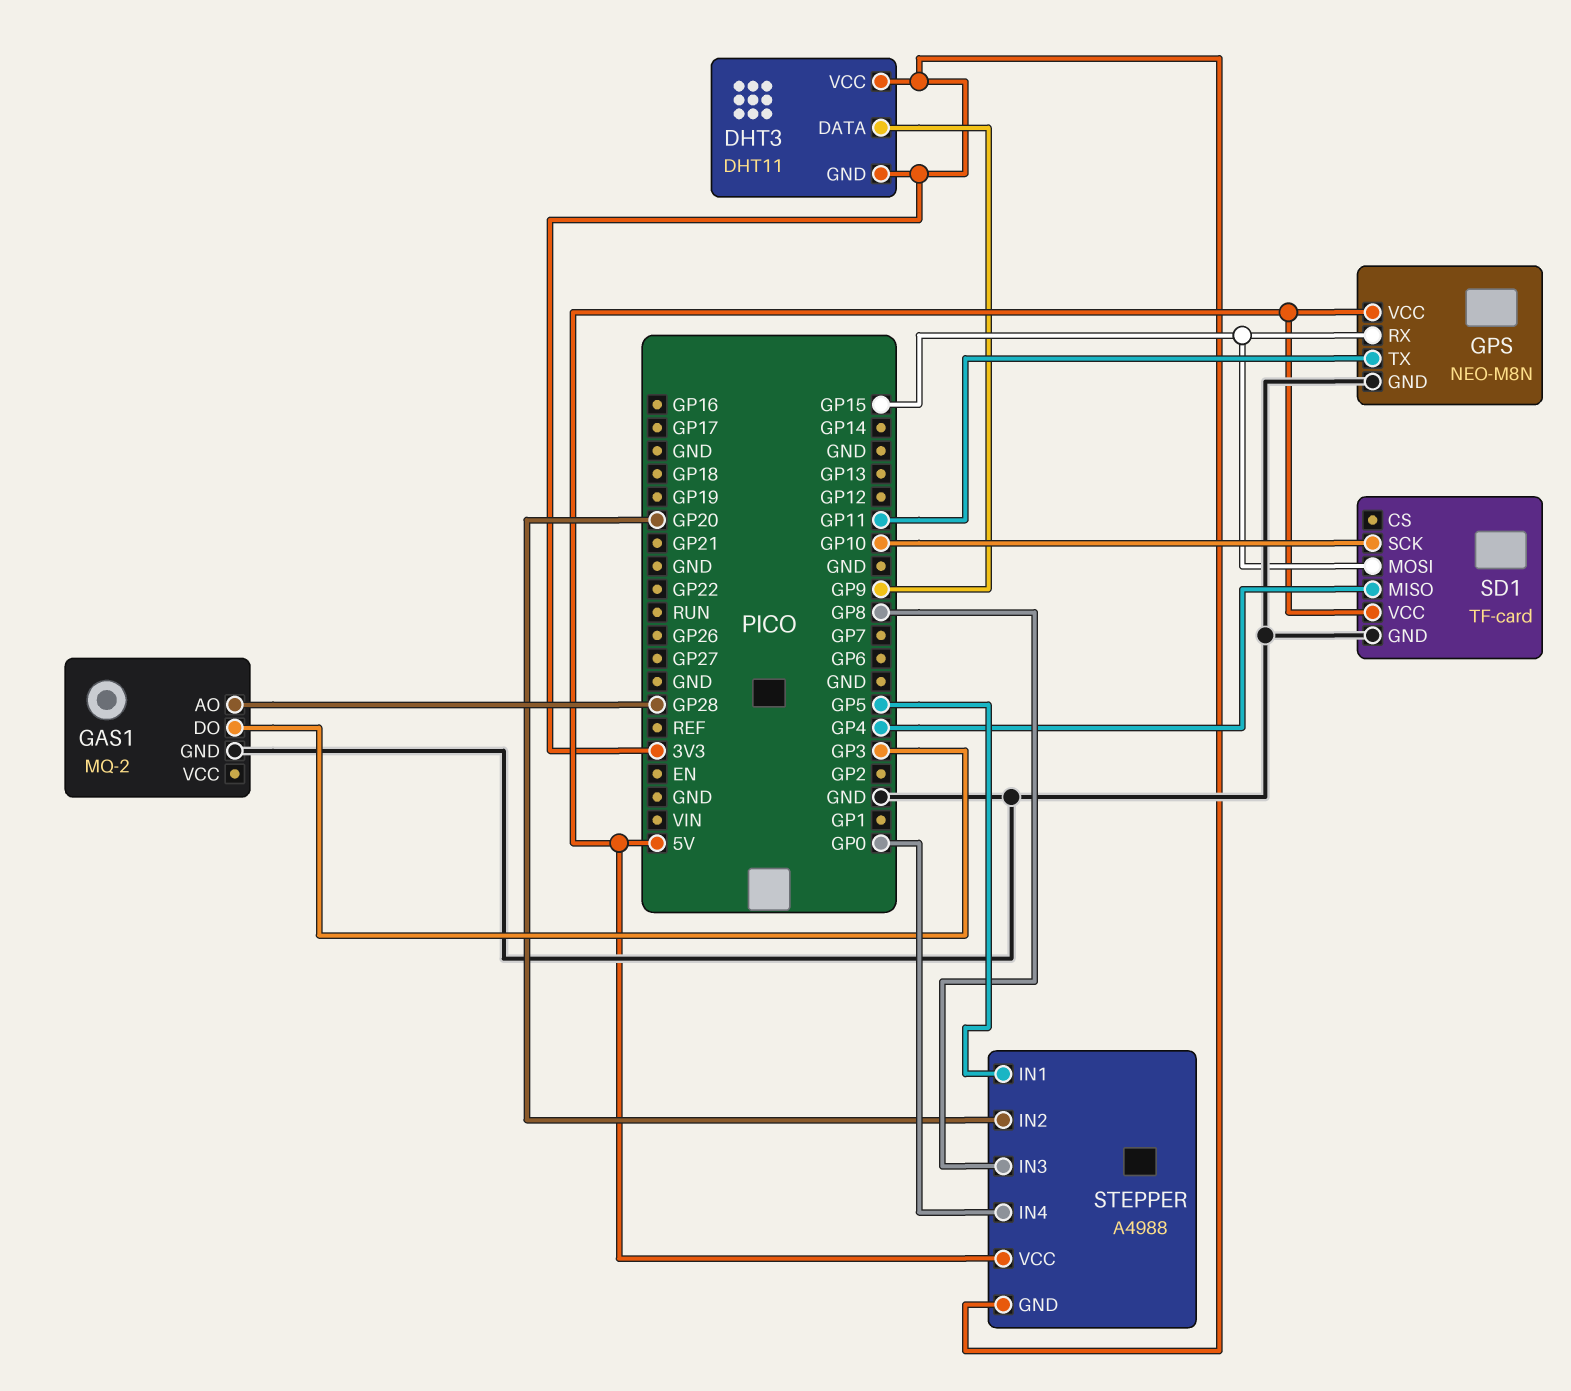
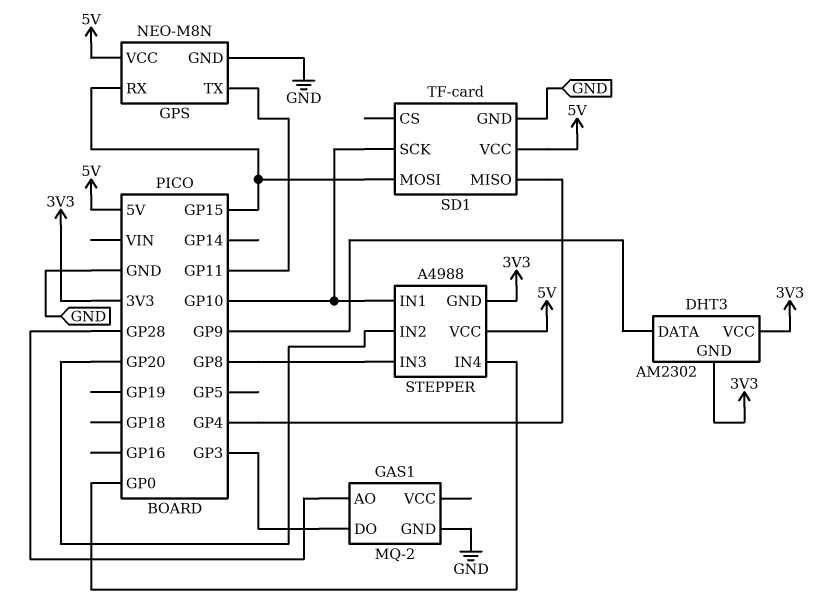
DHT3: DHT11 -> AM2302
STEPPER pin IN1: GP5 -> GP10

